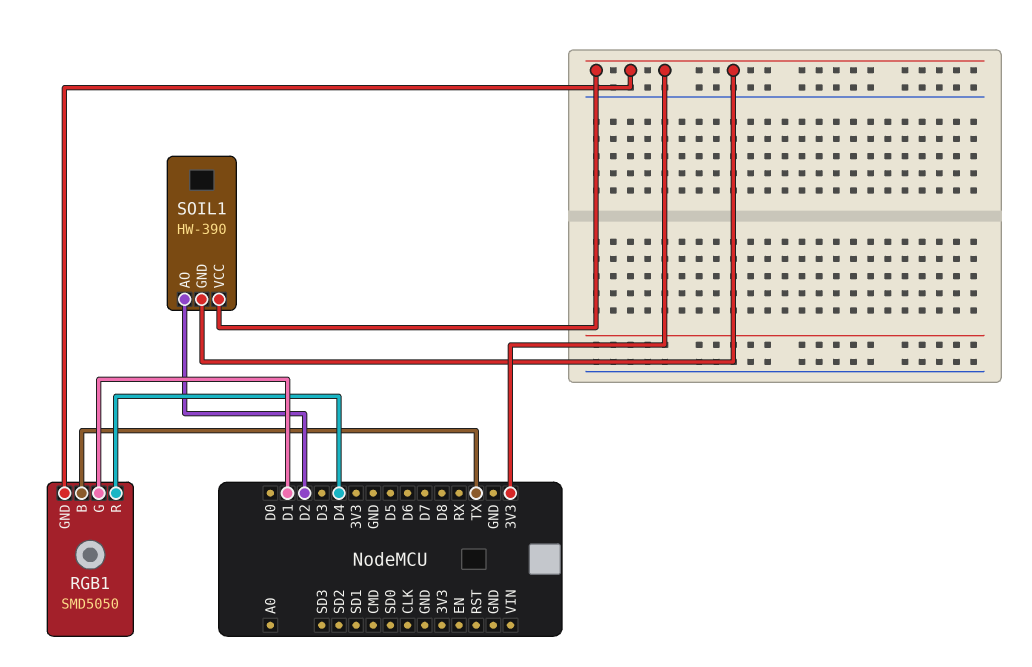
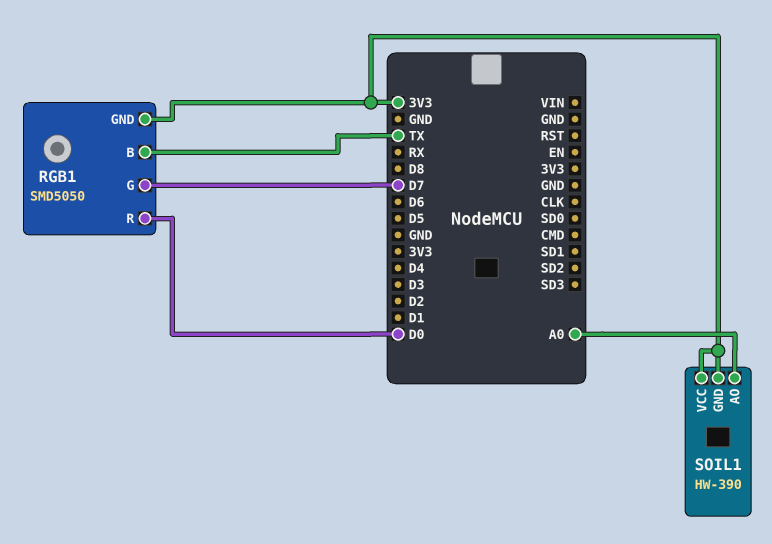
RGB1 pin G: D1 -> D7
RGB1 pin R: D4 -> D0
SOIL1 pin AO: D2 -> A0

